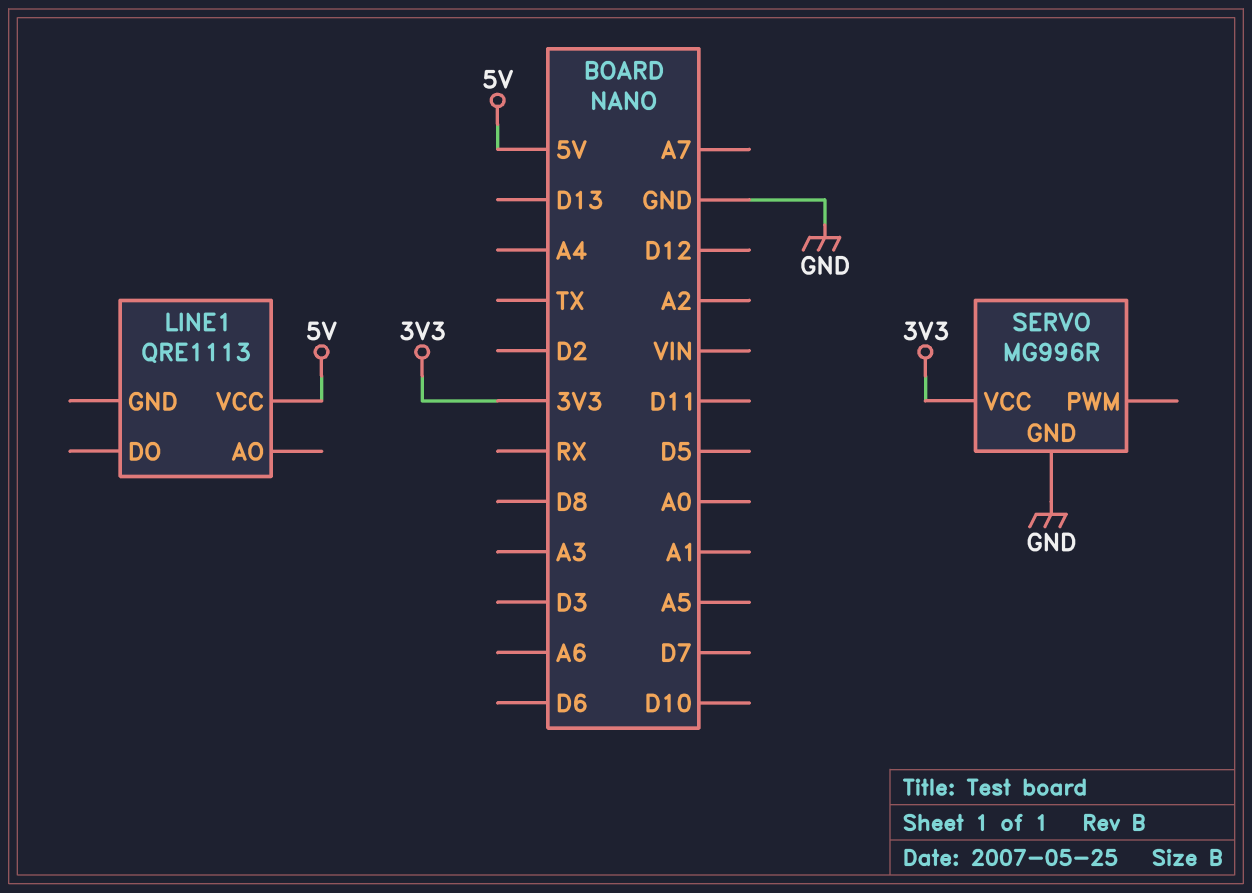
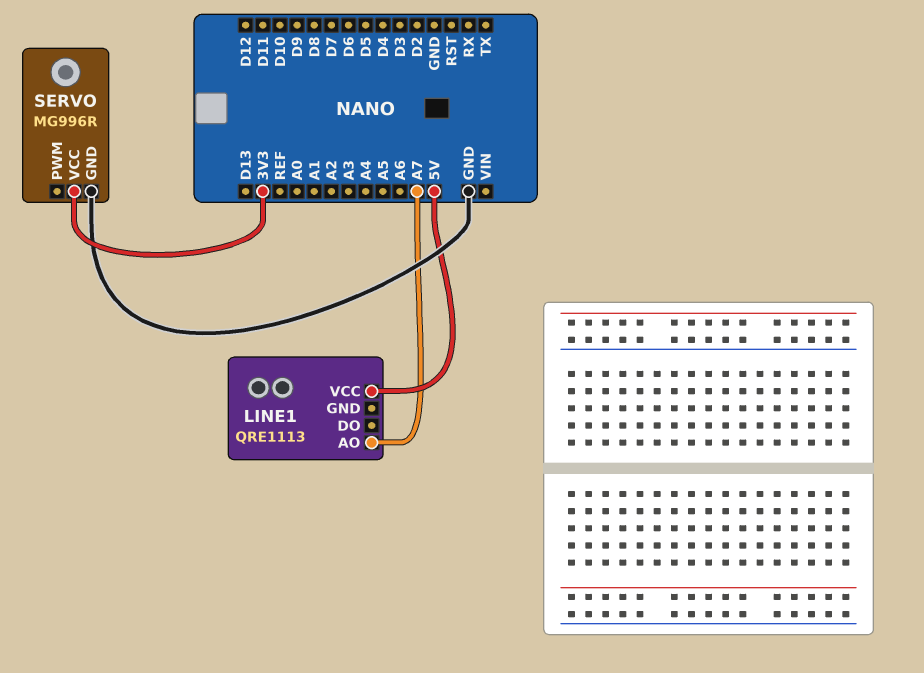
LINE1 pin AO: none -> A7

